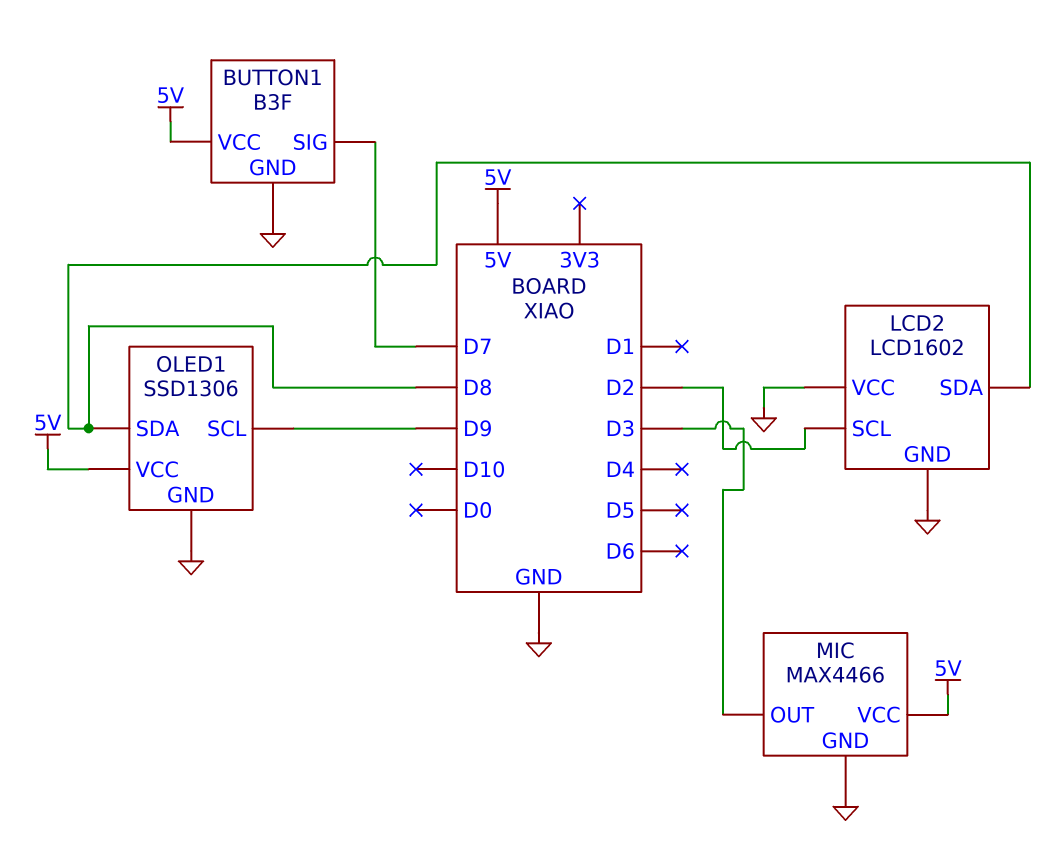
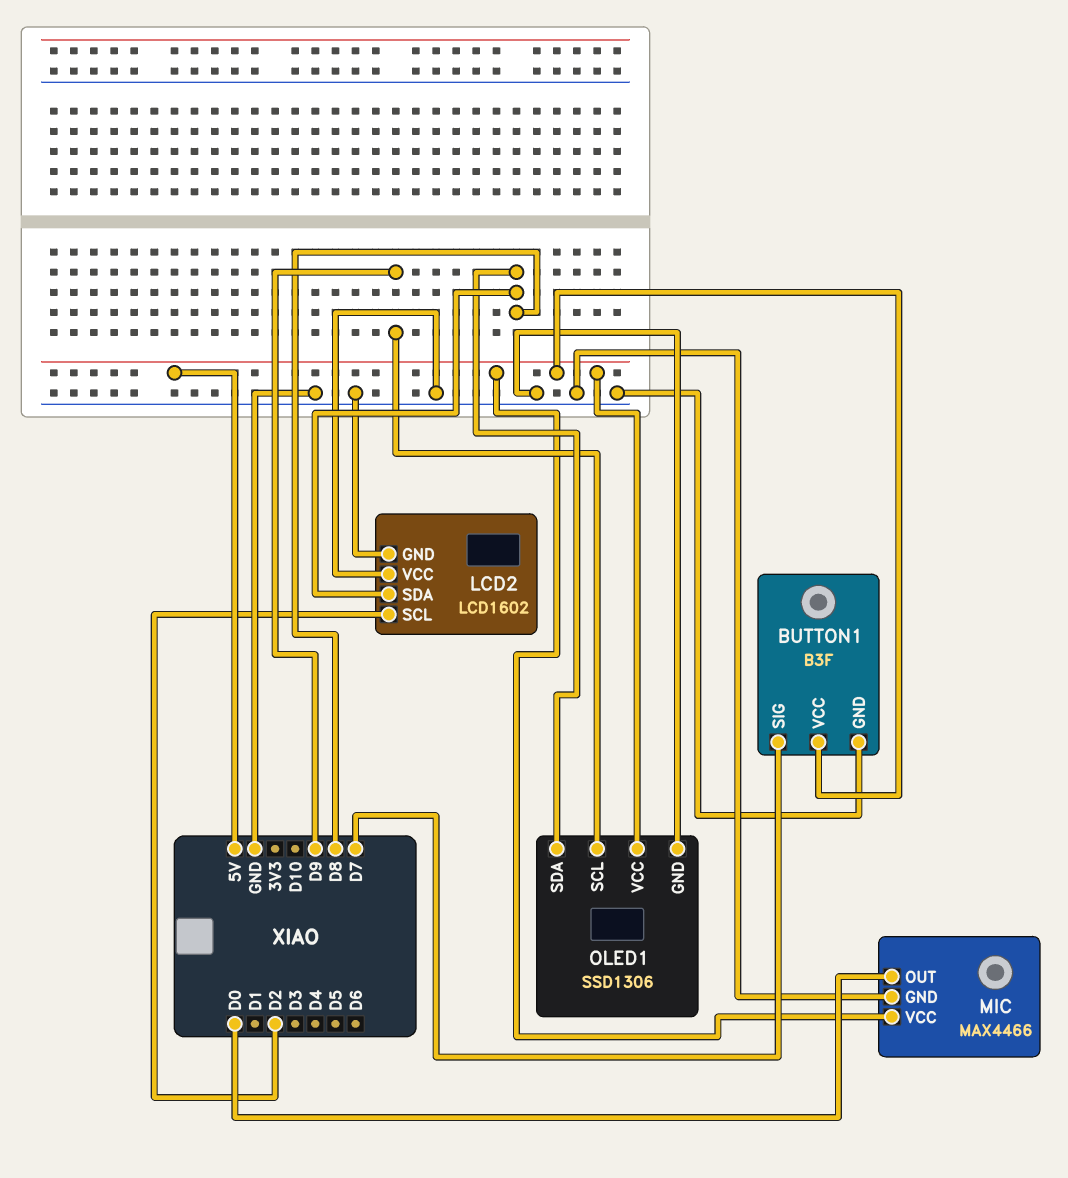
MIC pin OUT: D3 -> D0

